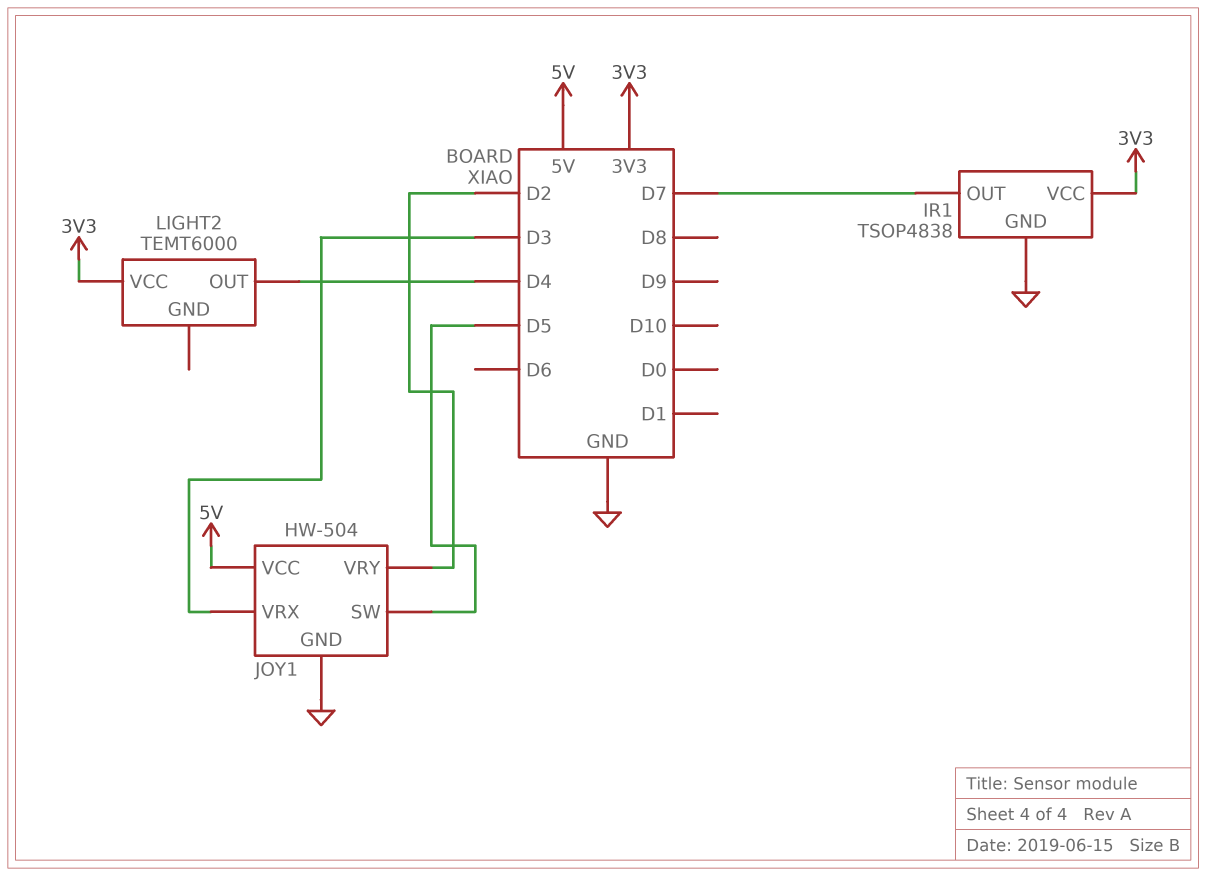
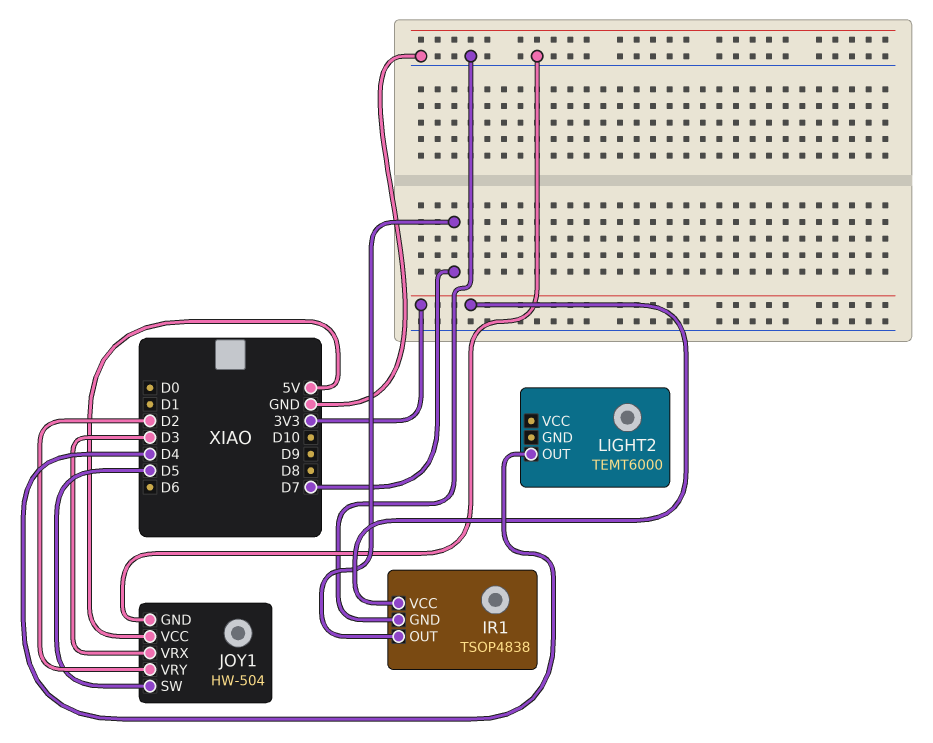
LIGHT2 pin VCC: 3V3 -> none

